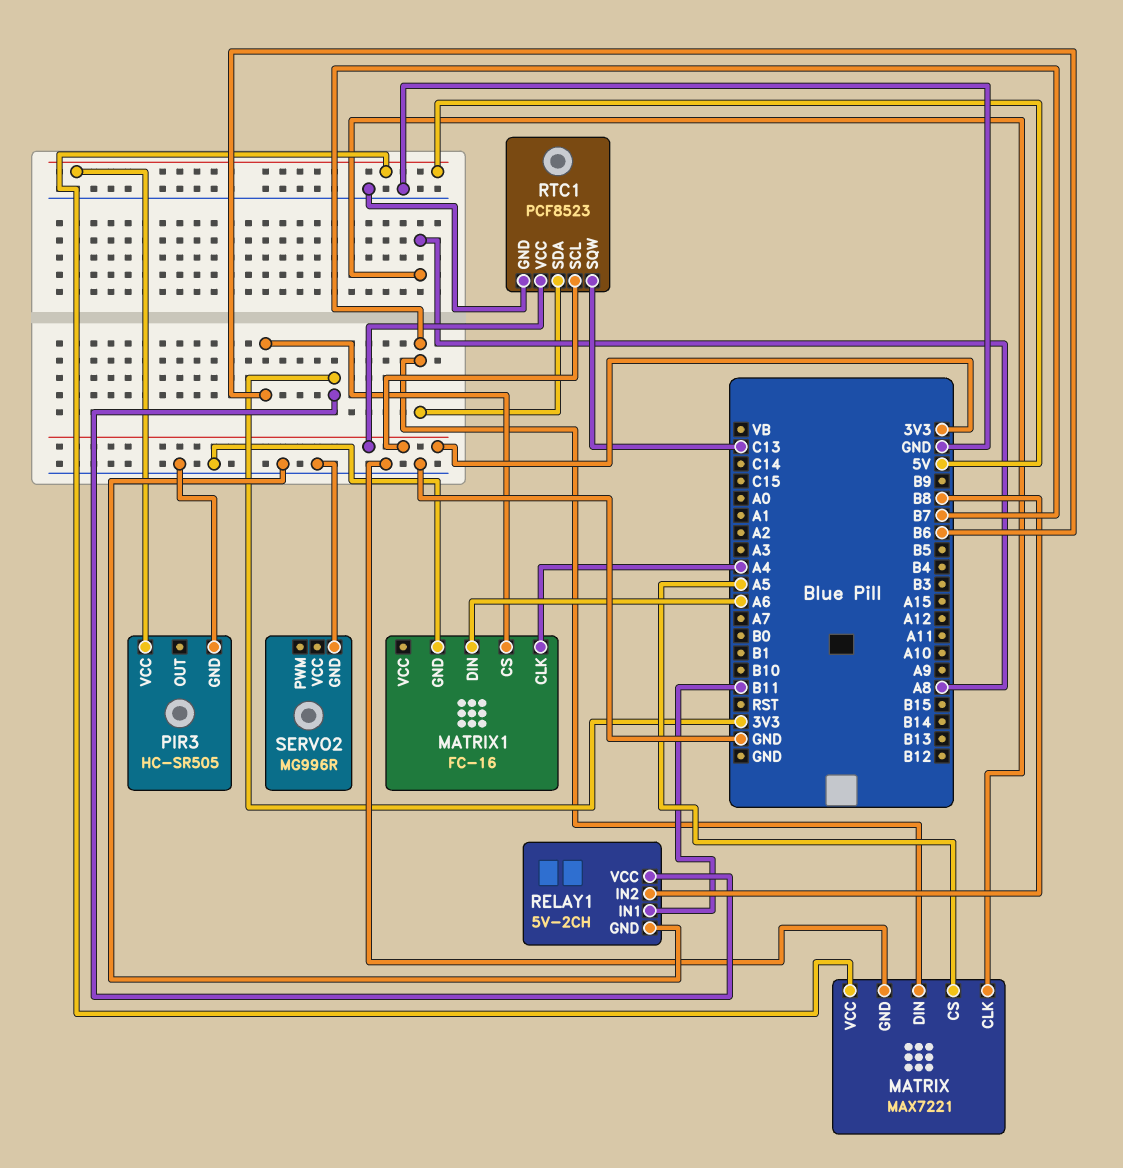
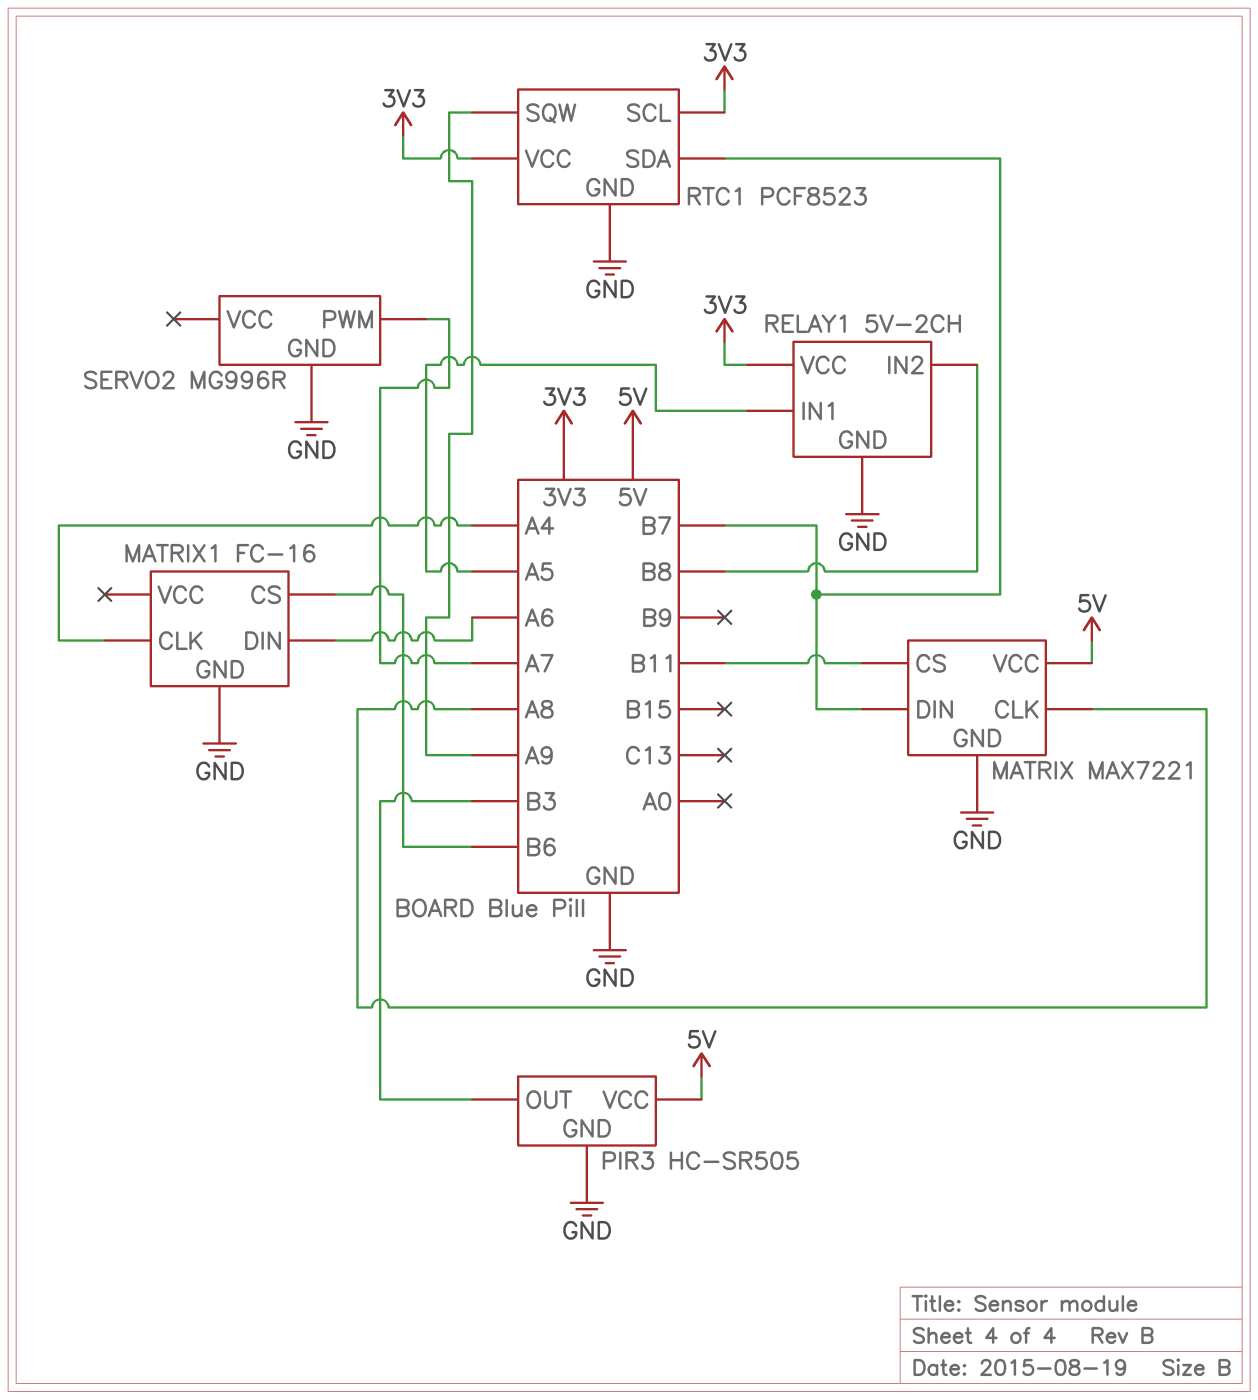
MATRIX pin CS: A5 -> B11
PIR3 pin OUT: none -> B3
RELAY1 pin IN1: B11 -> A5
RTC1 pin SQW: C13 -> A9
SERVO2 pin PWM: none -> A7

